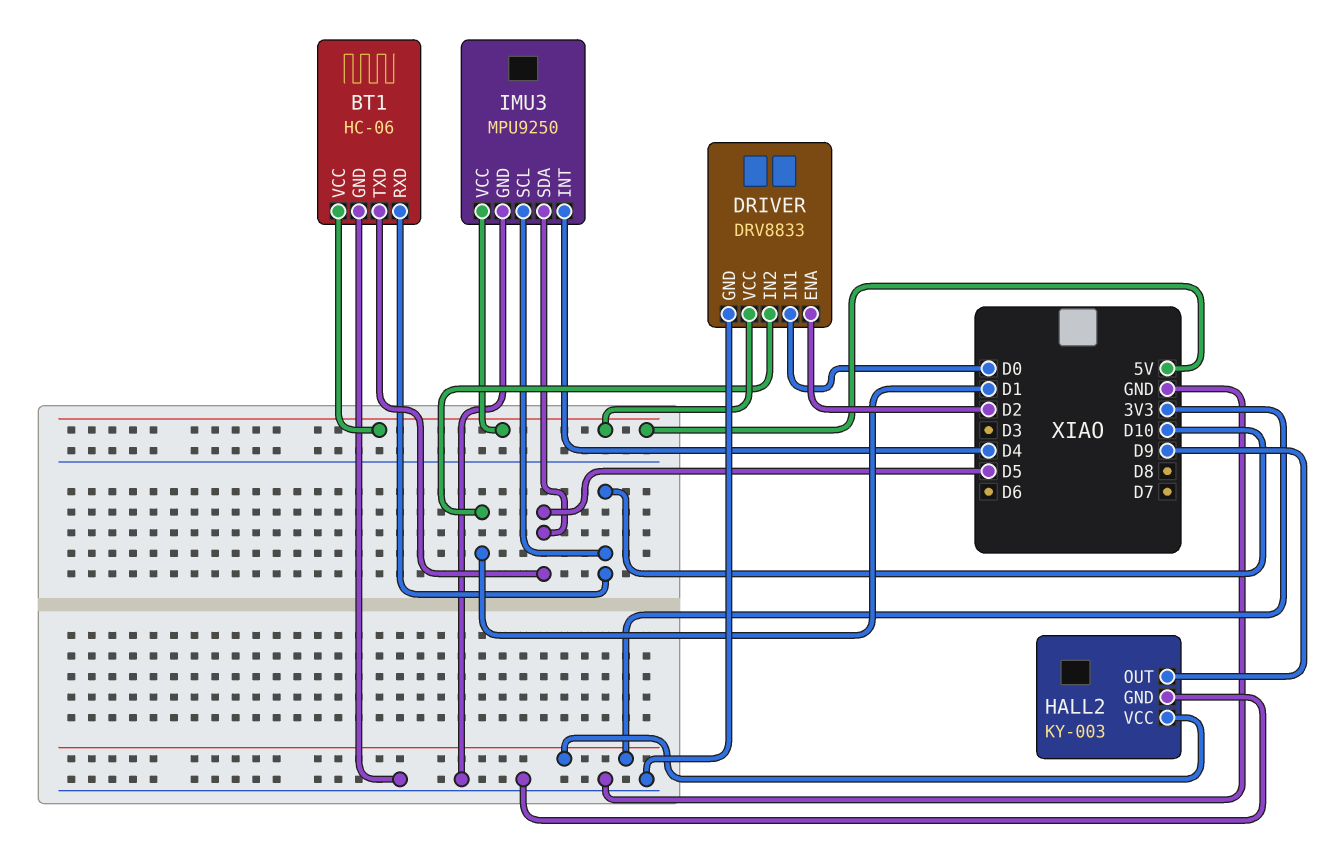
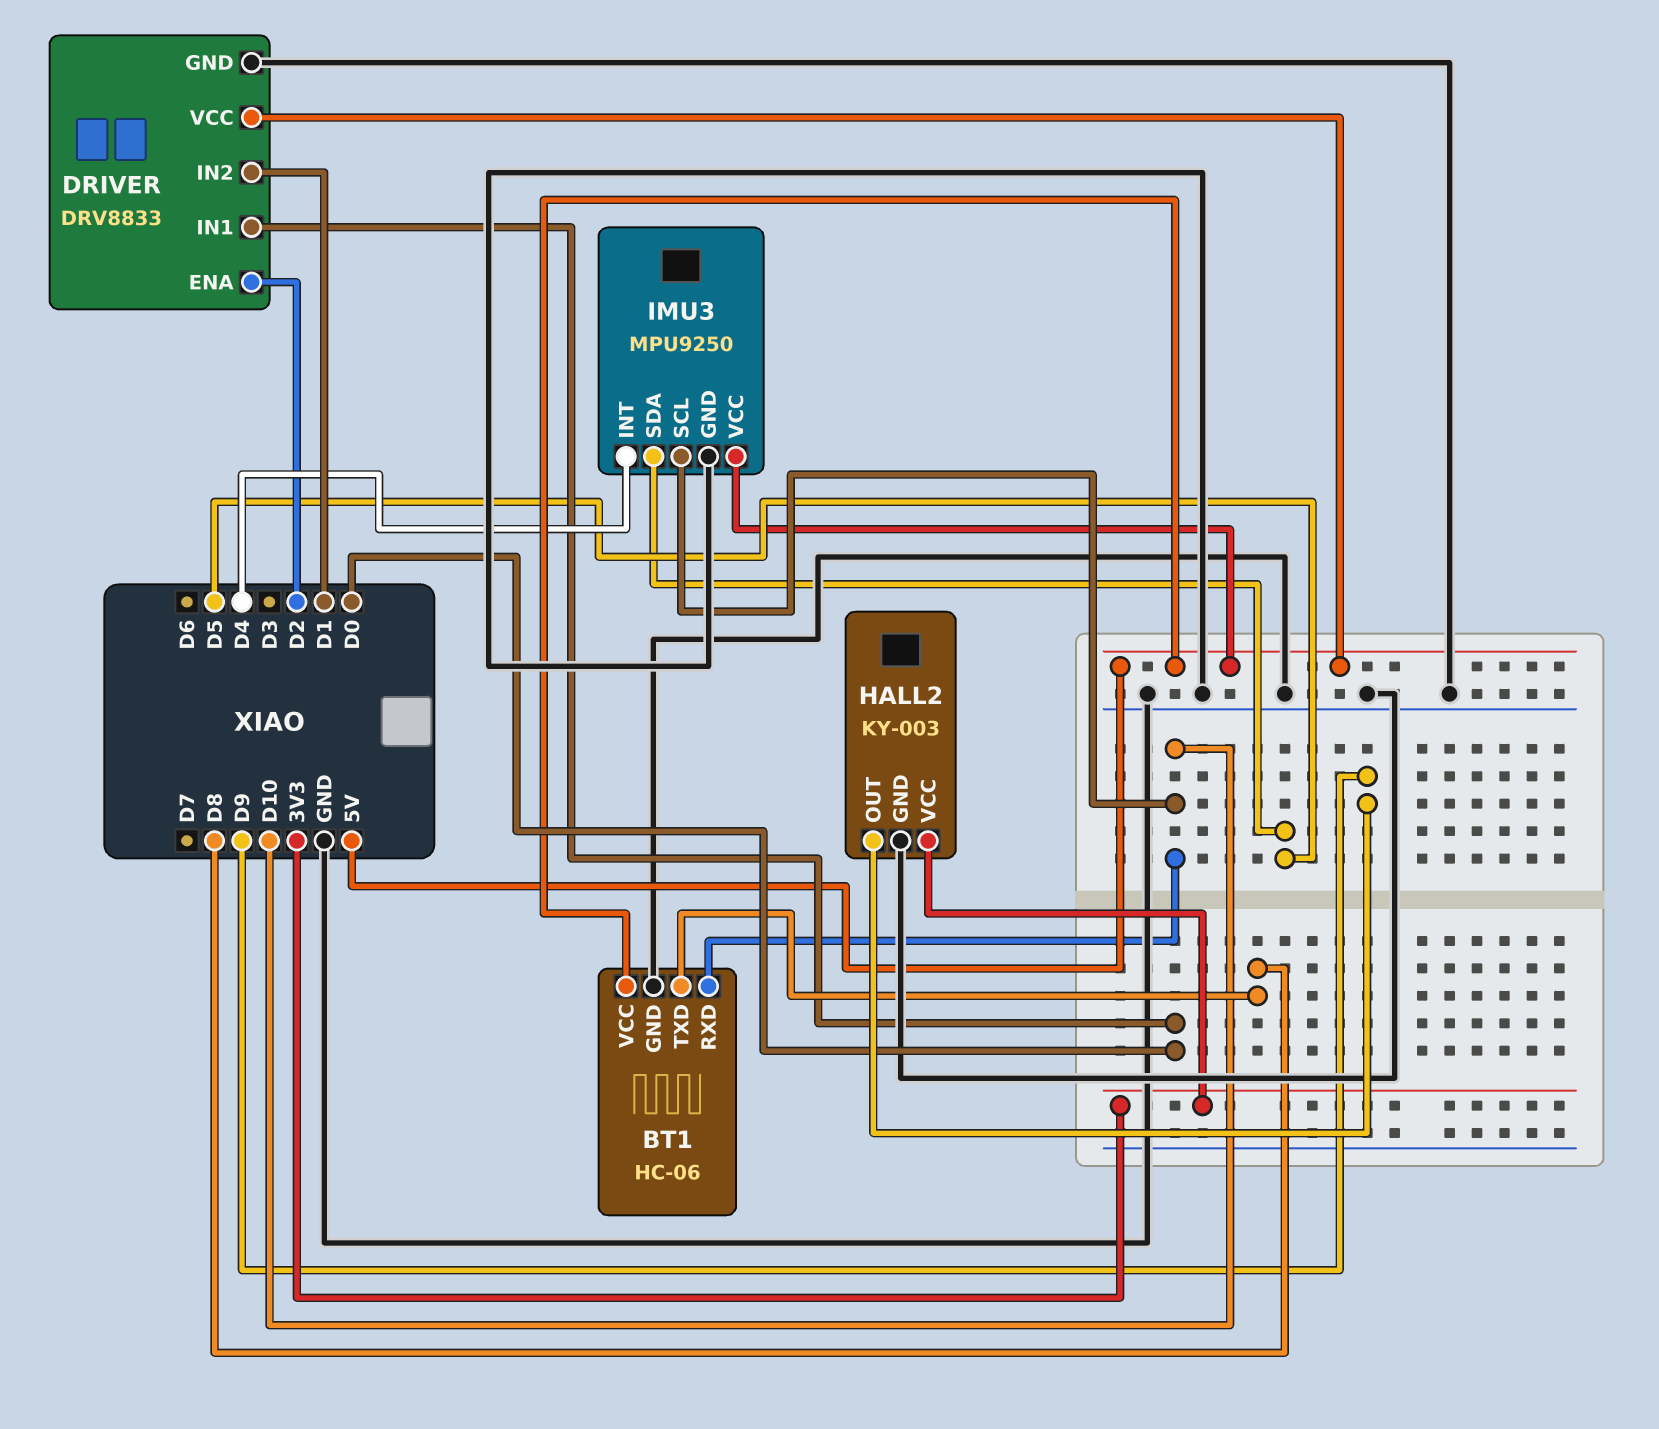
BT1 pin TXD: D5 -> D8

